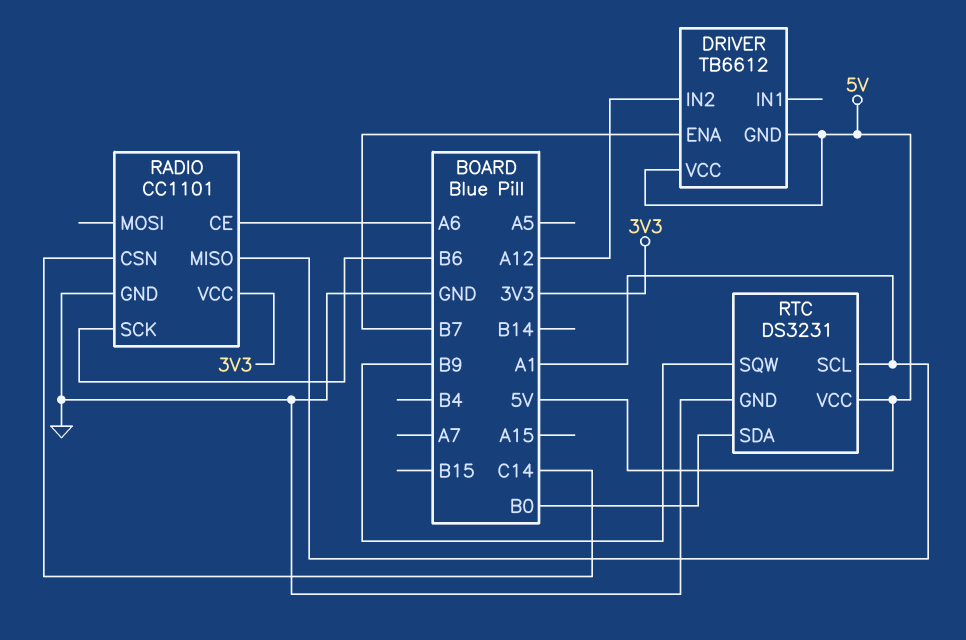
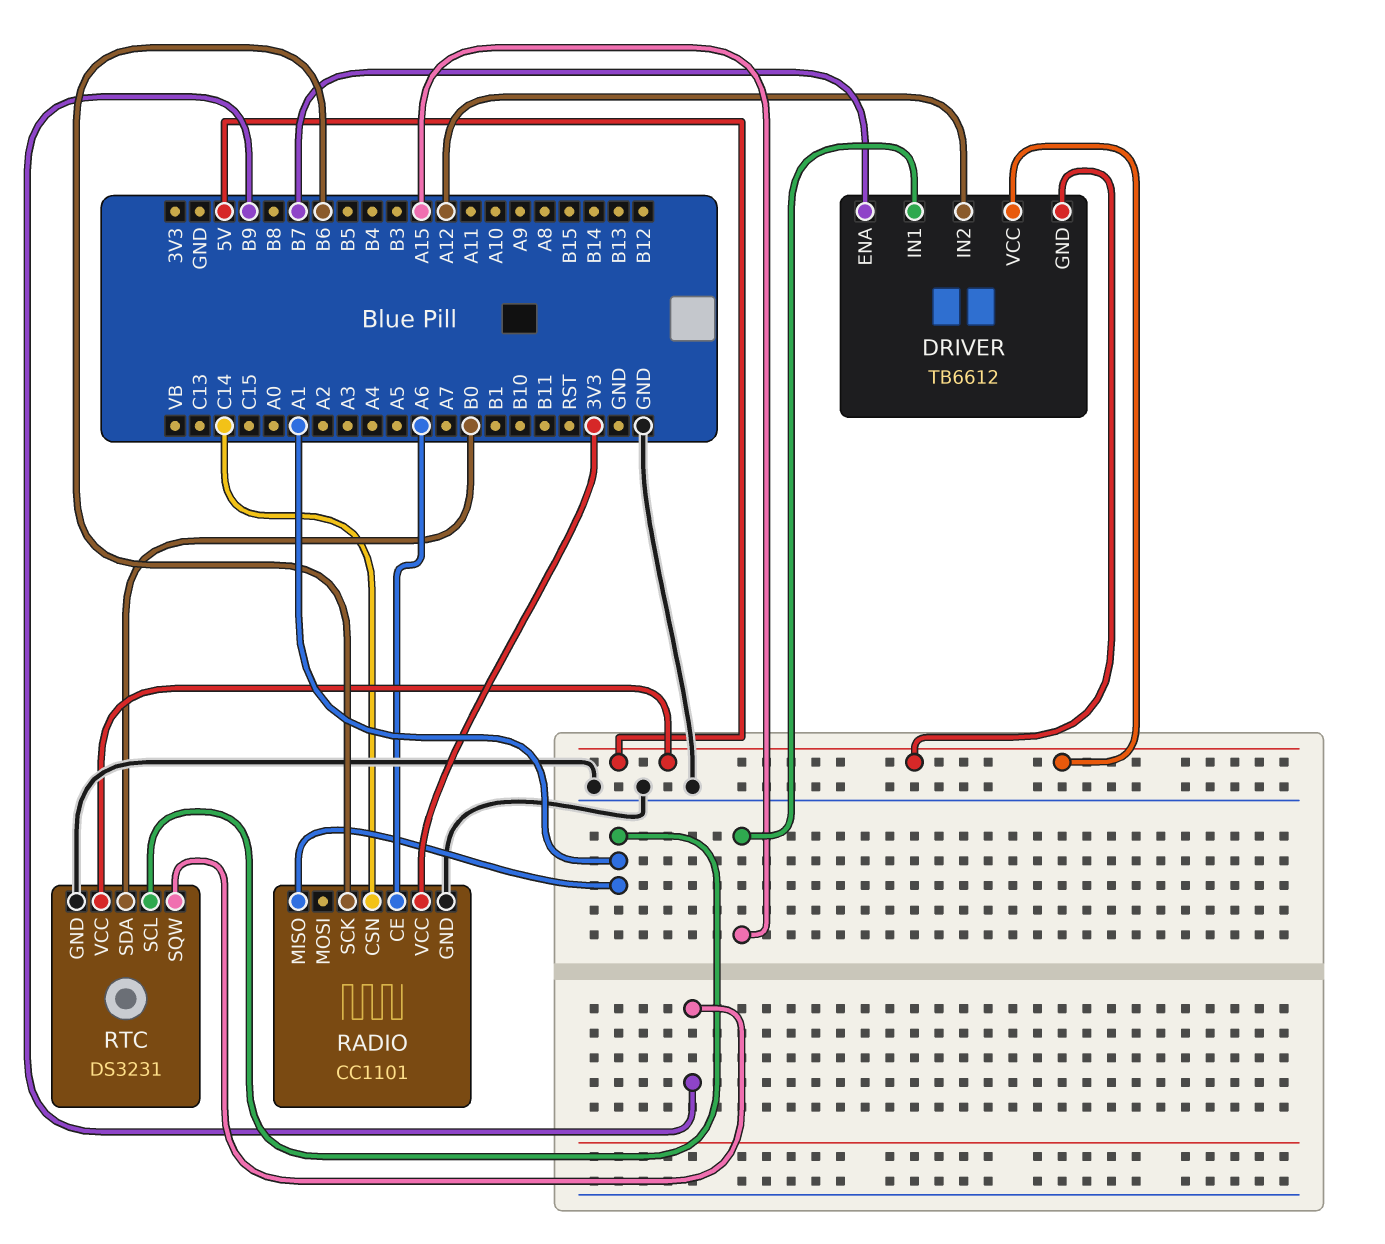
DRIVER pin IN1: none -> A15

